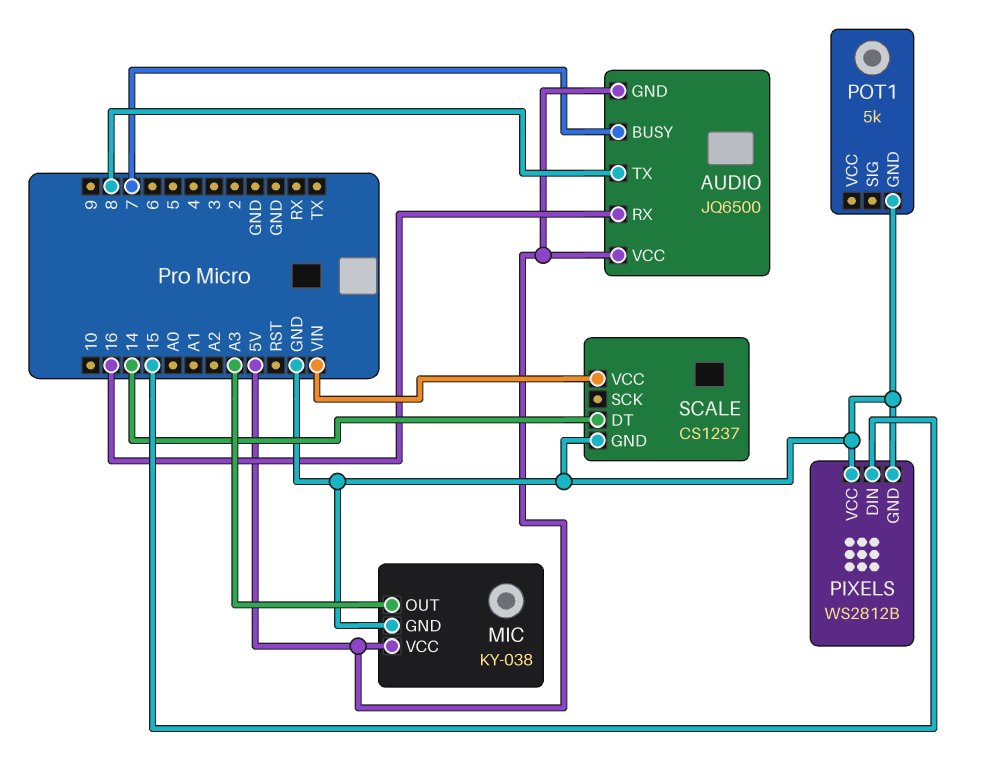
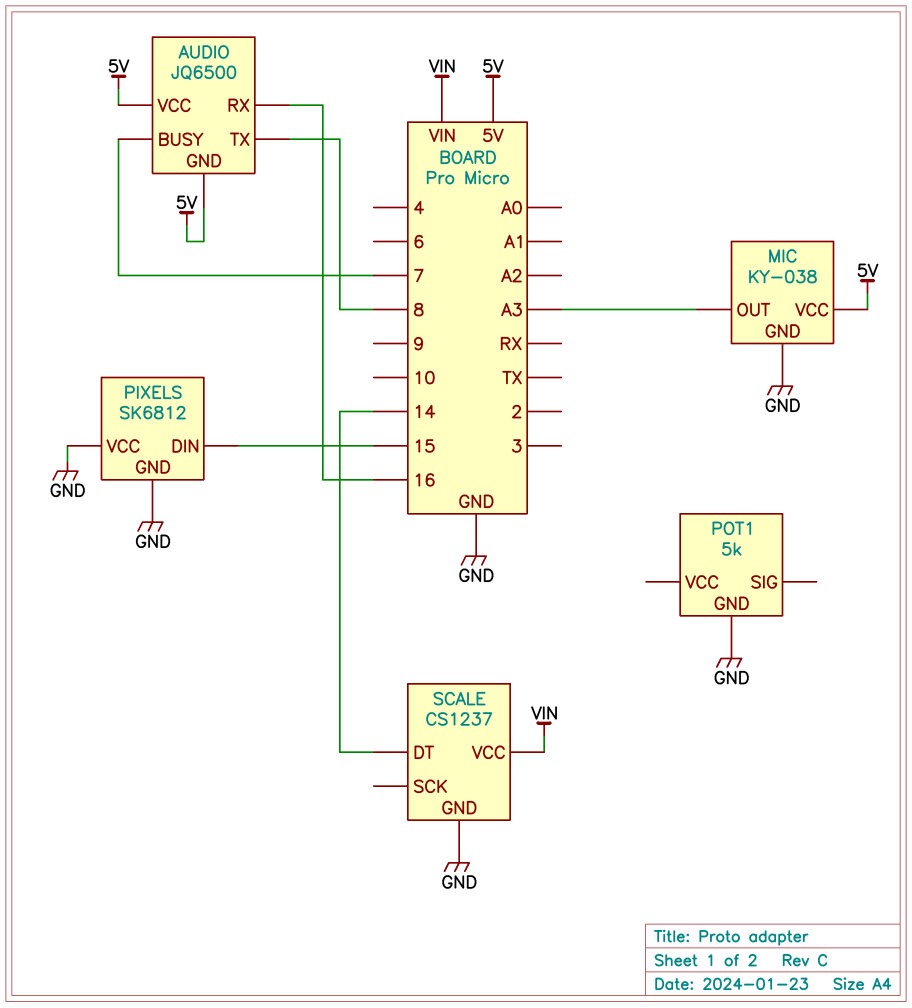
PIXELS: WS2812B -> SK6812

